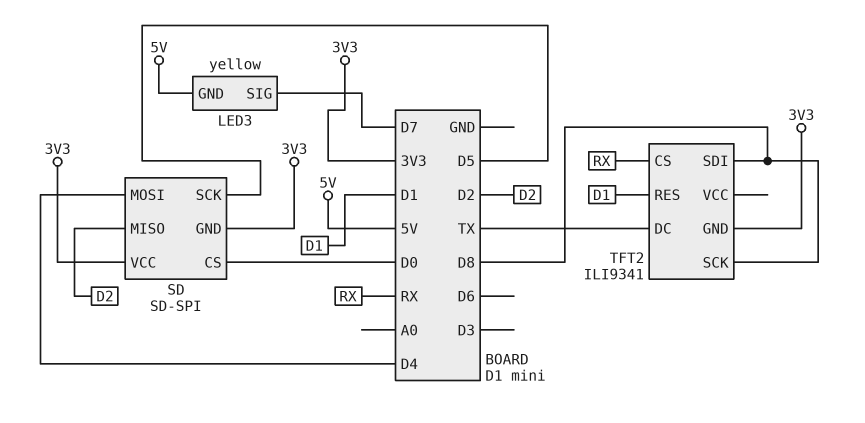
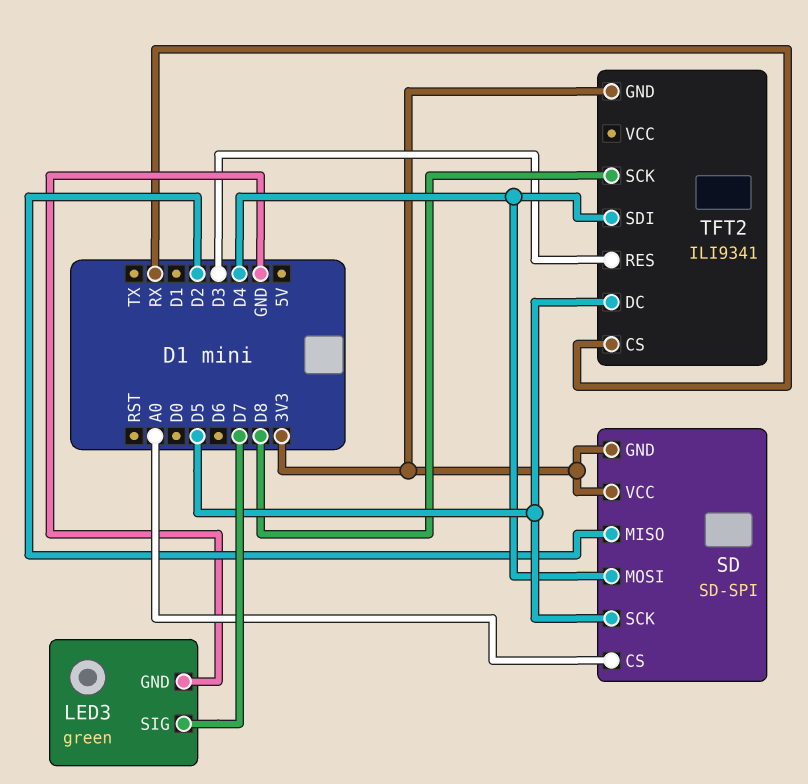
LED3: yellow -> green
LED3 pin GND: 5V -> GND
SD pin CS: D0 -> A0
TFT2 pin DC: TX -> D5
TFT2 pin RES: D1 -> D3
TFT2 pin SDI: D8 -> D4

